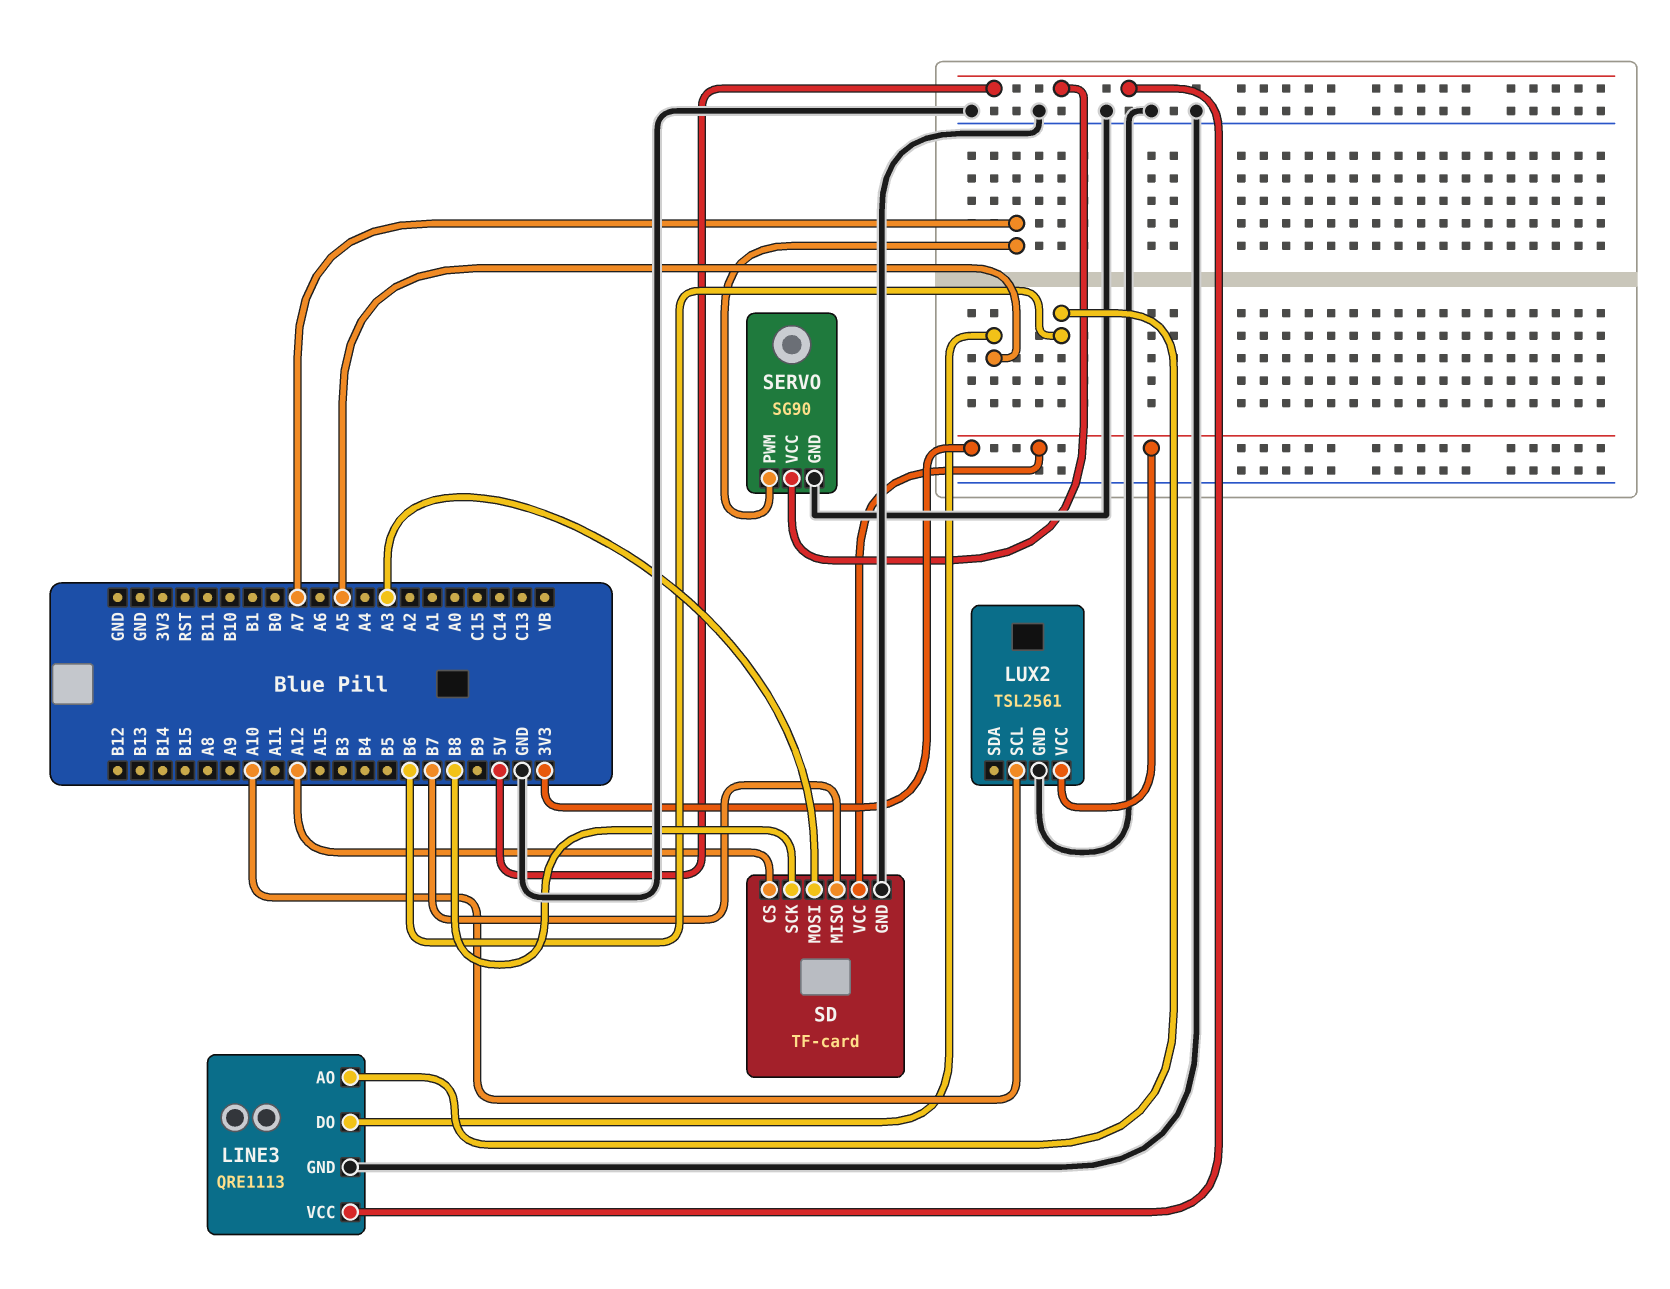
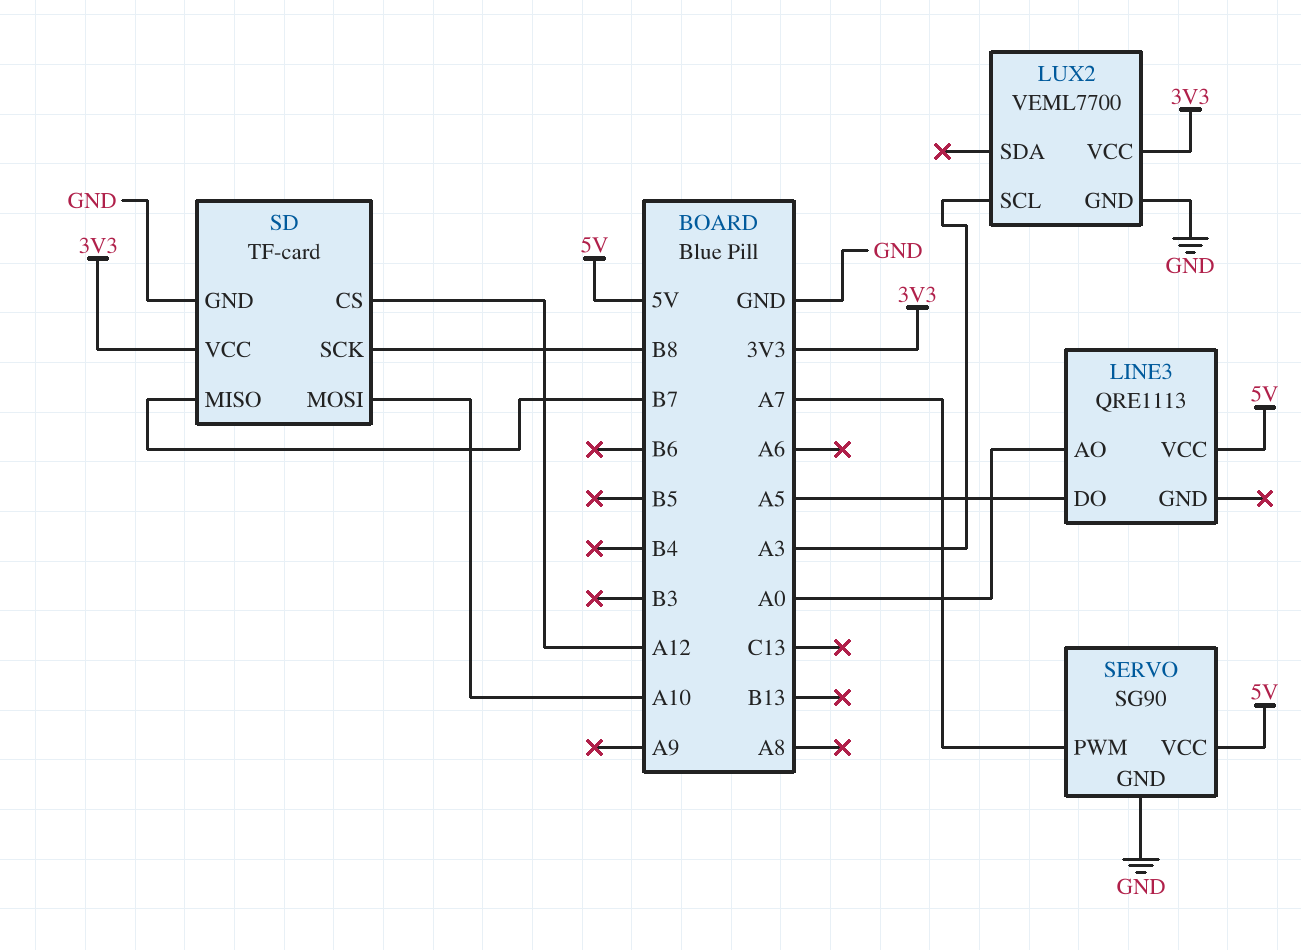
LINE3 pin AO: B6 -> A0
LINE3 pin GND: GND -> none
LUX2: TSL2561 -> VEML7700
LUX2 pin SCL: A10 -> A3
SD pin MOSI: A3 -> A10

